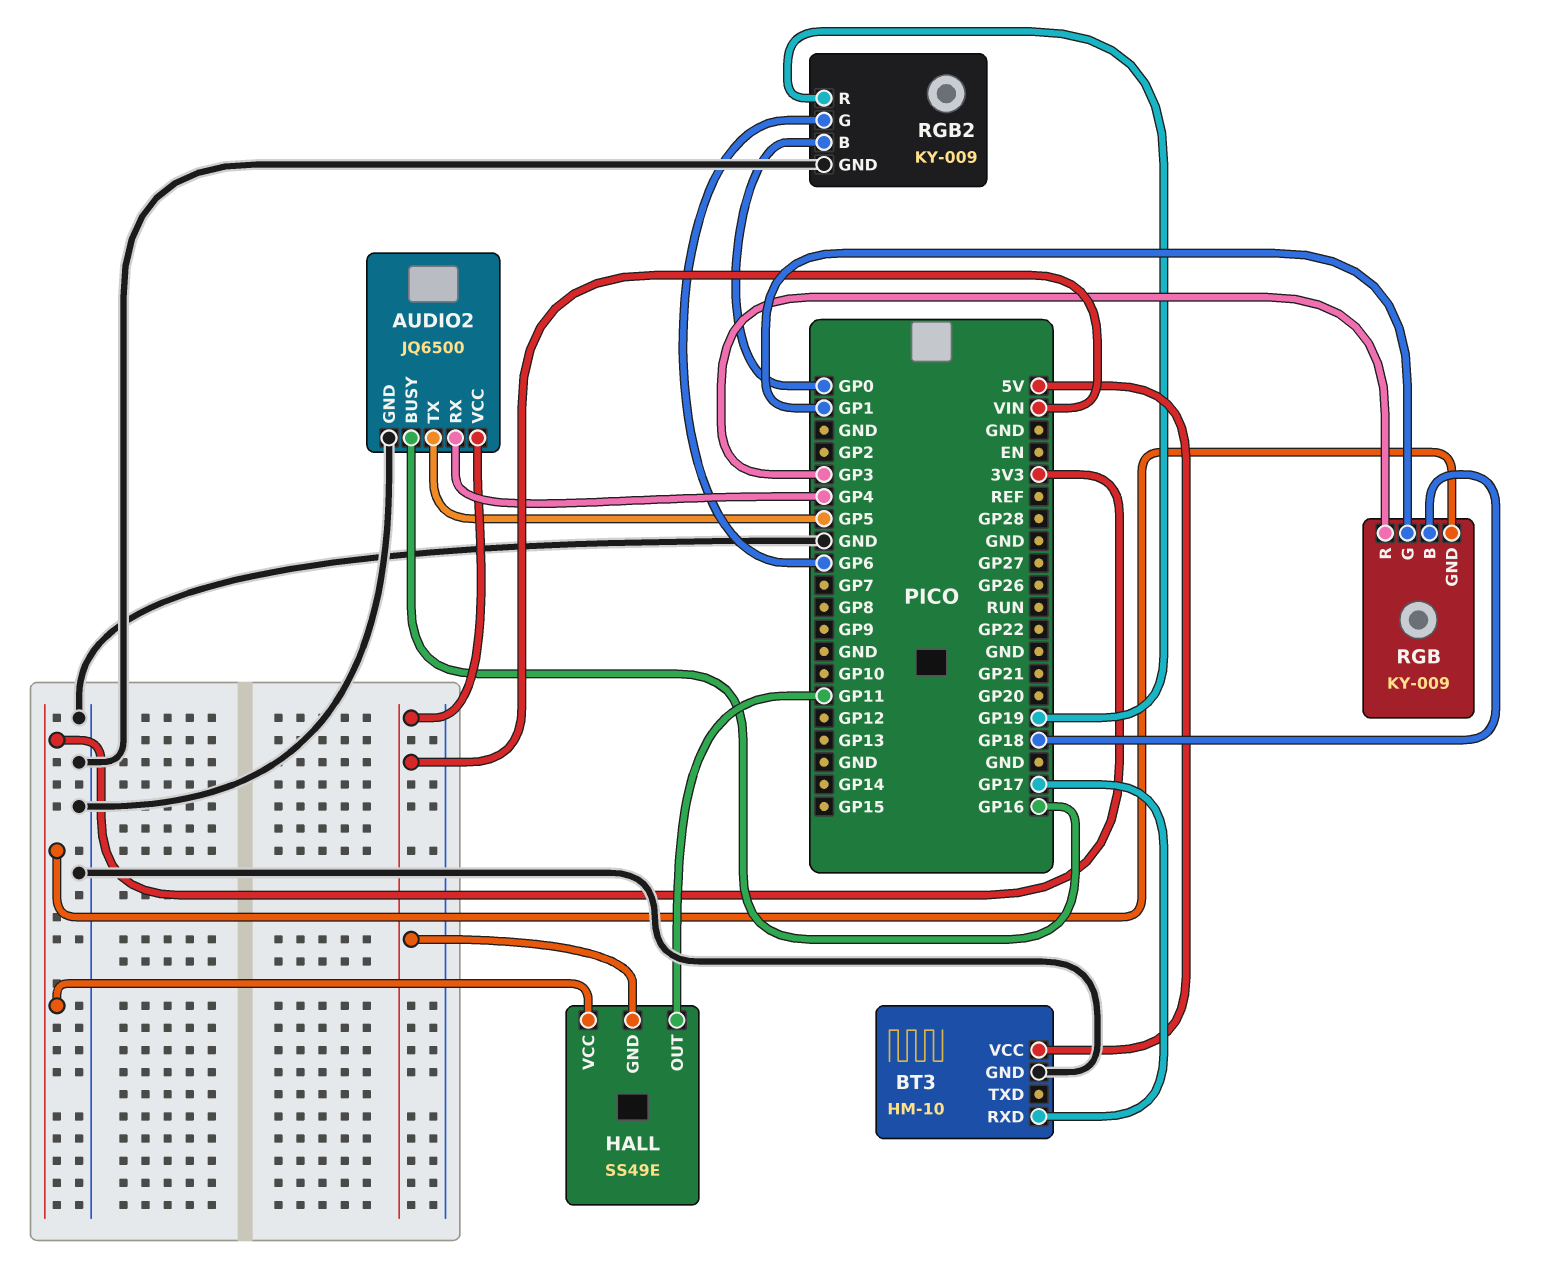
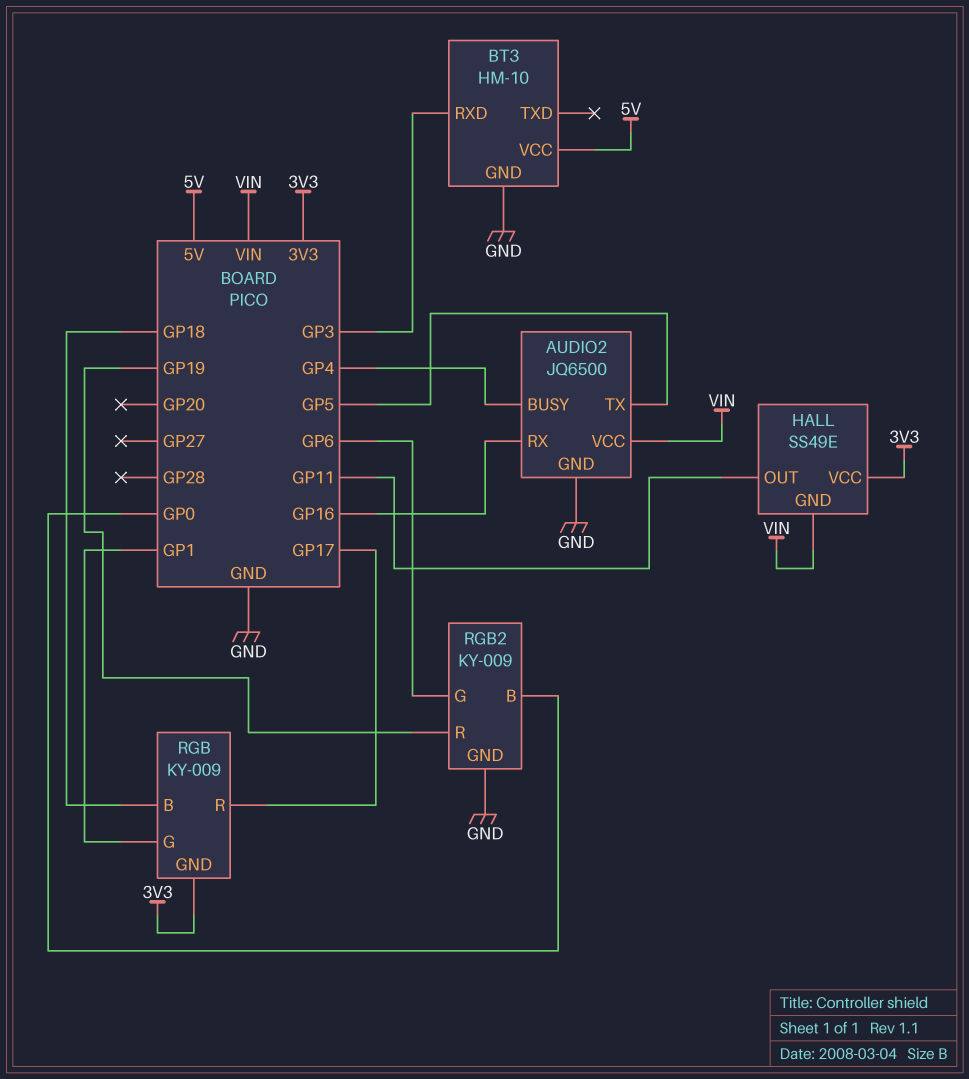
AUDIO2 pin BUSY: GP16 -> GP4
AUDIO2 pin RX: GP4 -> GP16
BT3 pin RXD: GP17 -> GP3
RGB pin R: GP3 -> GP17

